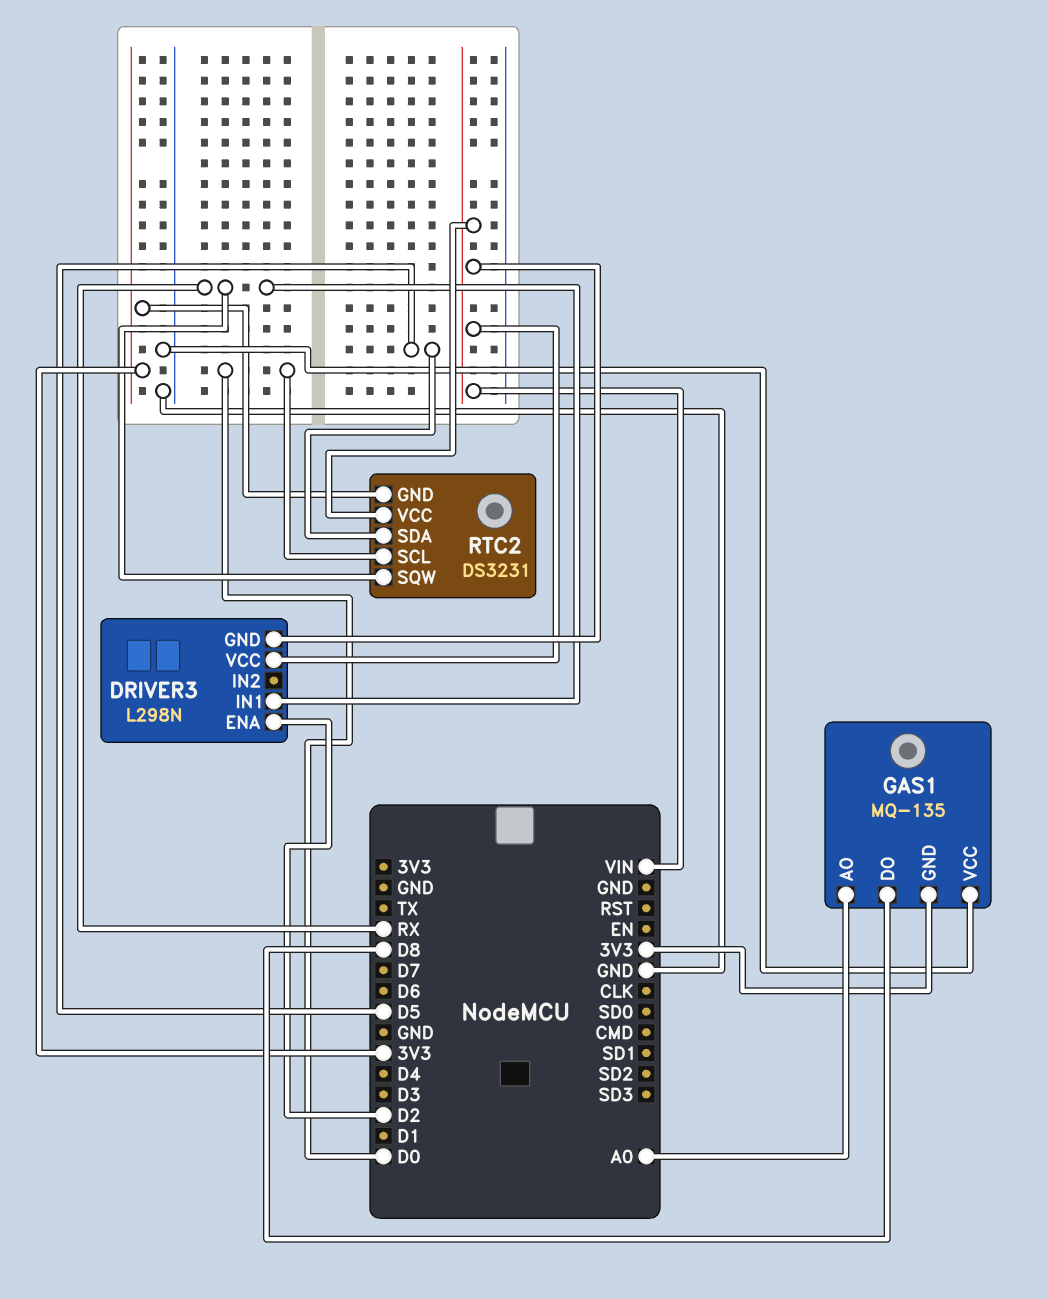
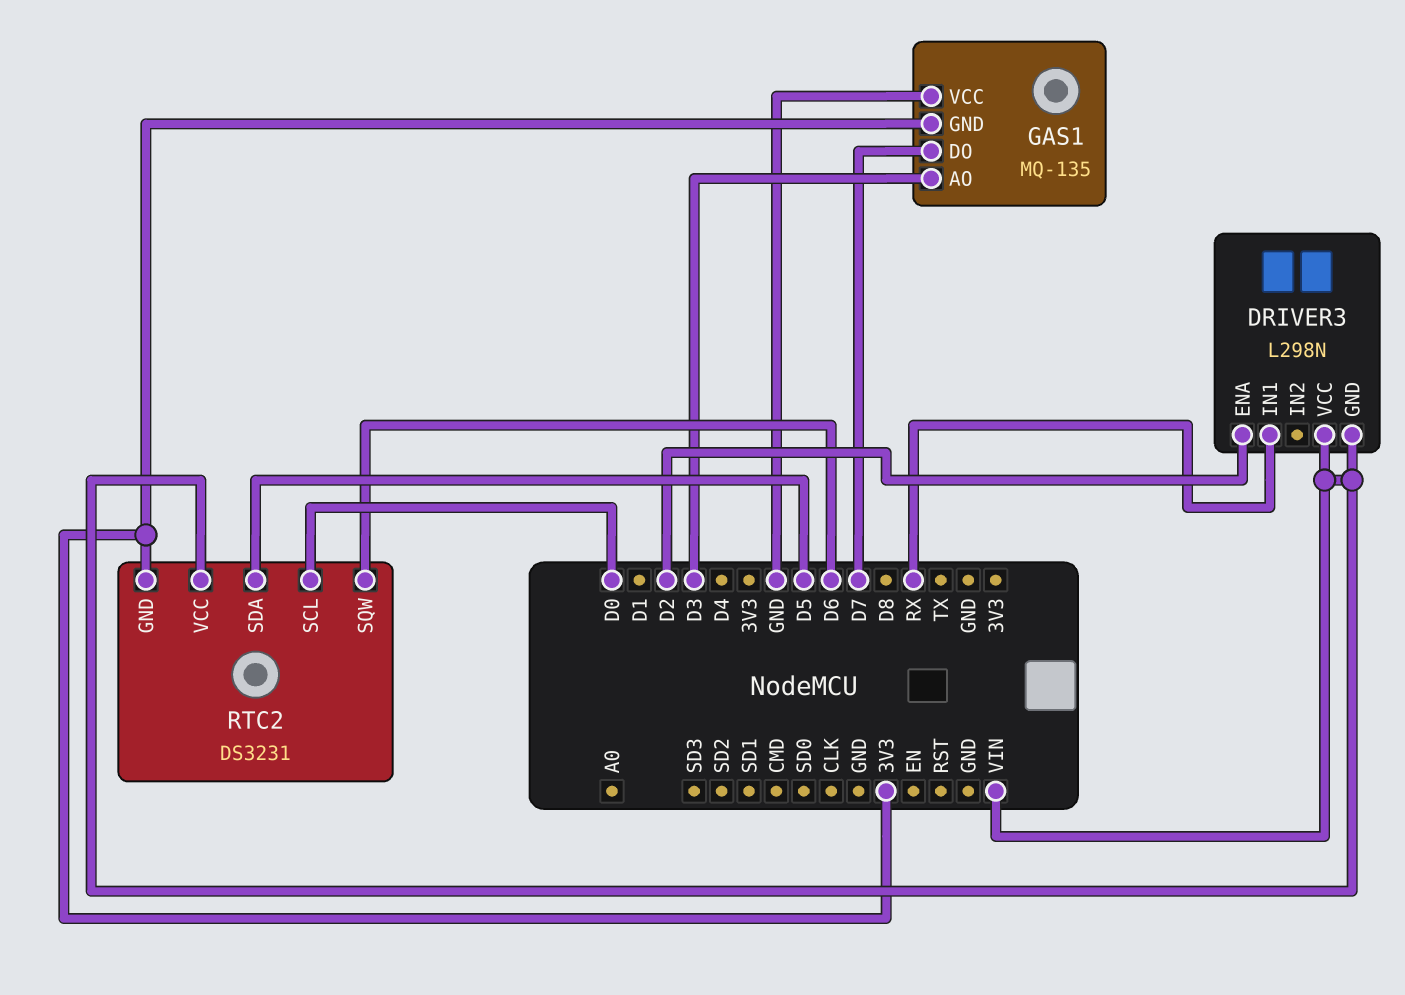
GAS1 pin AO: A0 -> D3
GAS1 pin DO: D8 -> D7
RTC2 pin SQW: RX -> D6

